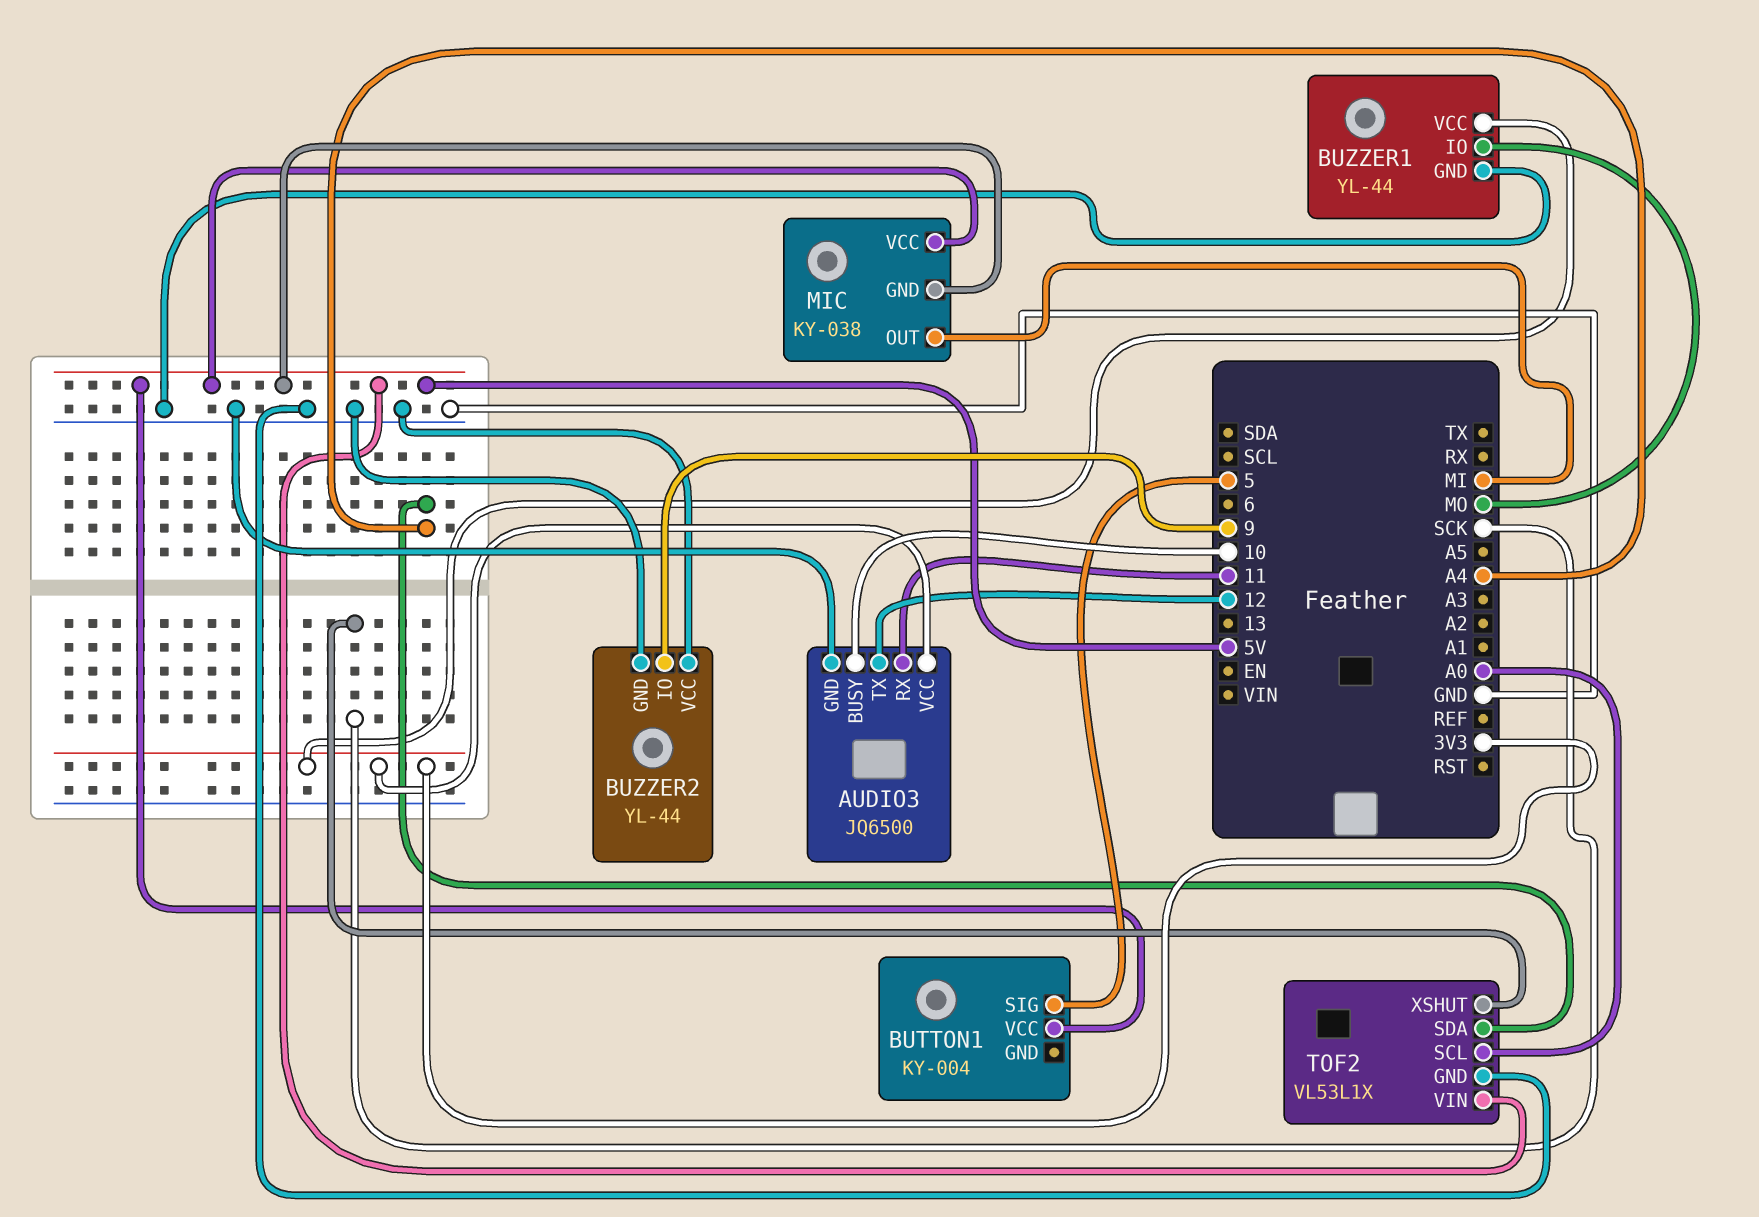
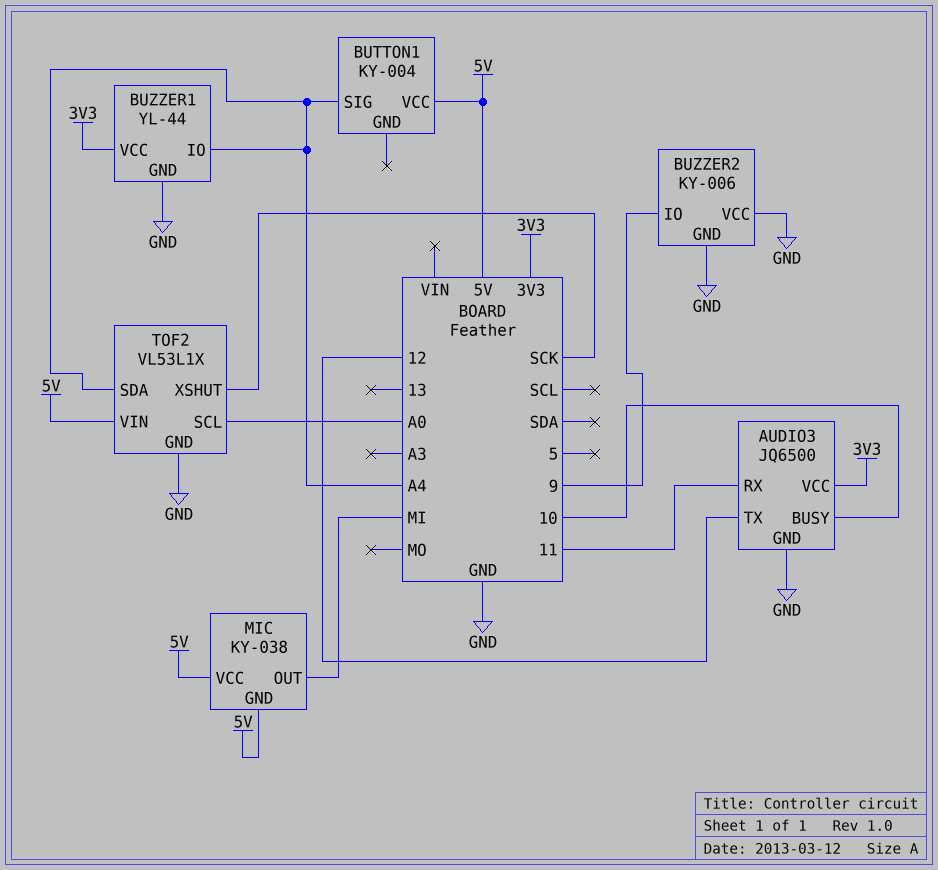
BUTTON1 pin SIG: 5 -> A4
BUZZER1 pin IO: MO -> A4
BUZZER2: YL-44 -> KY-006

